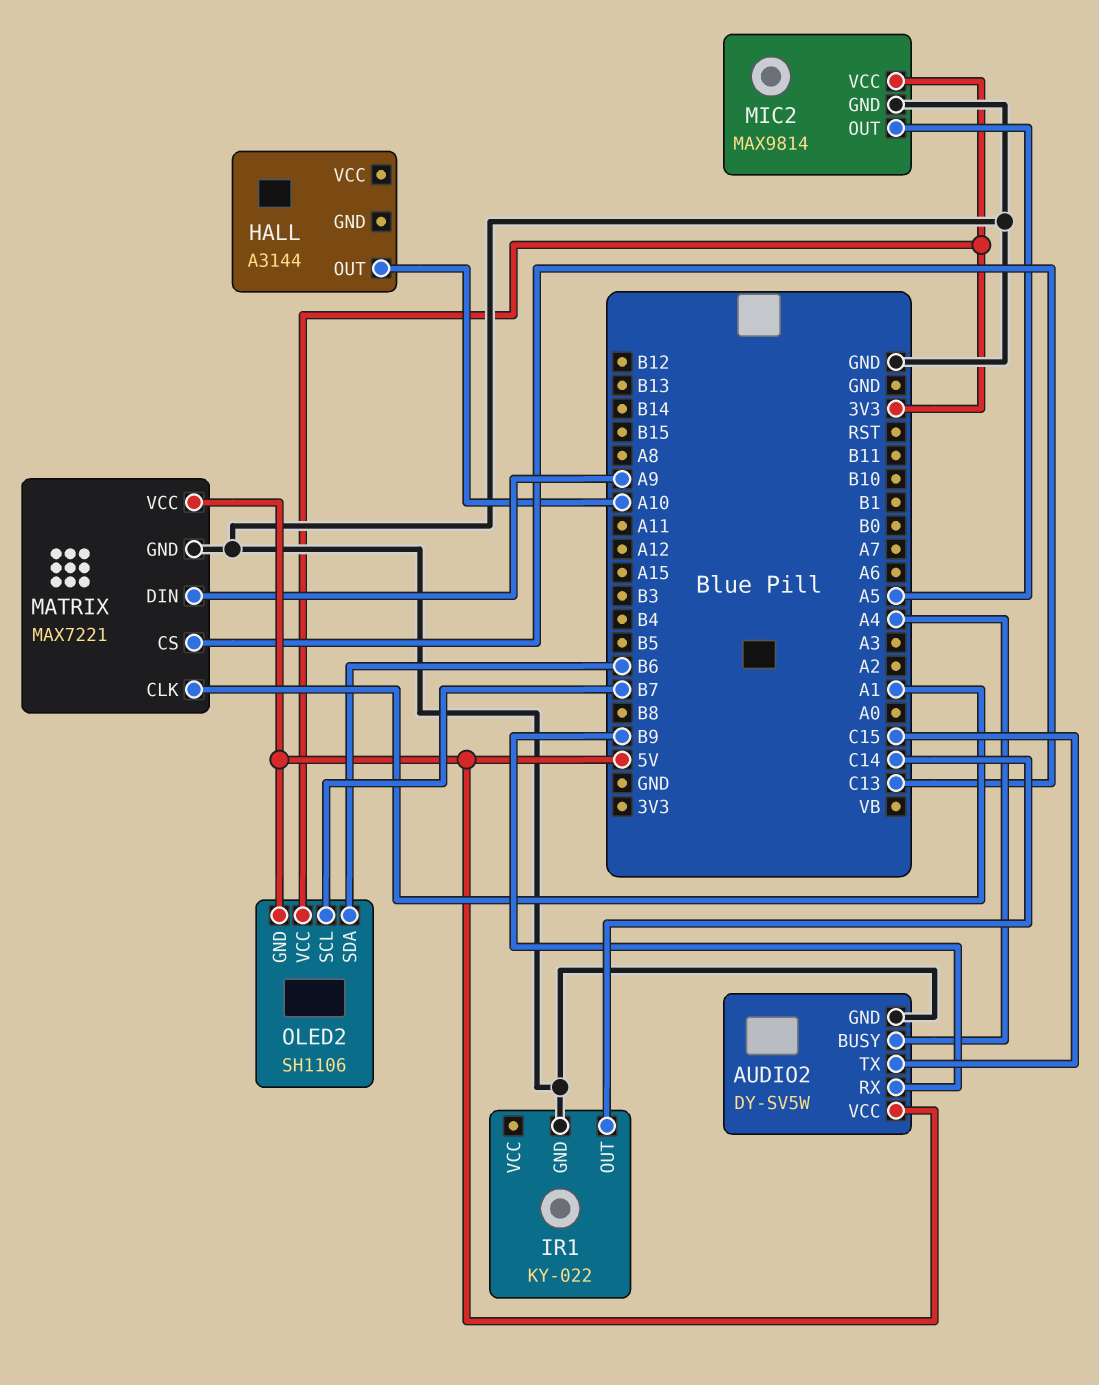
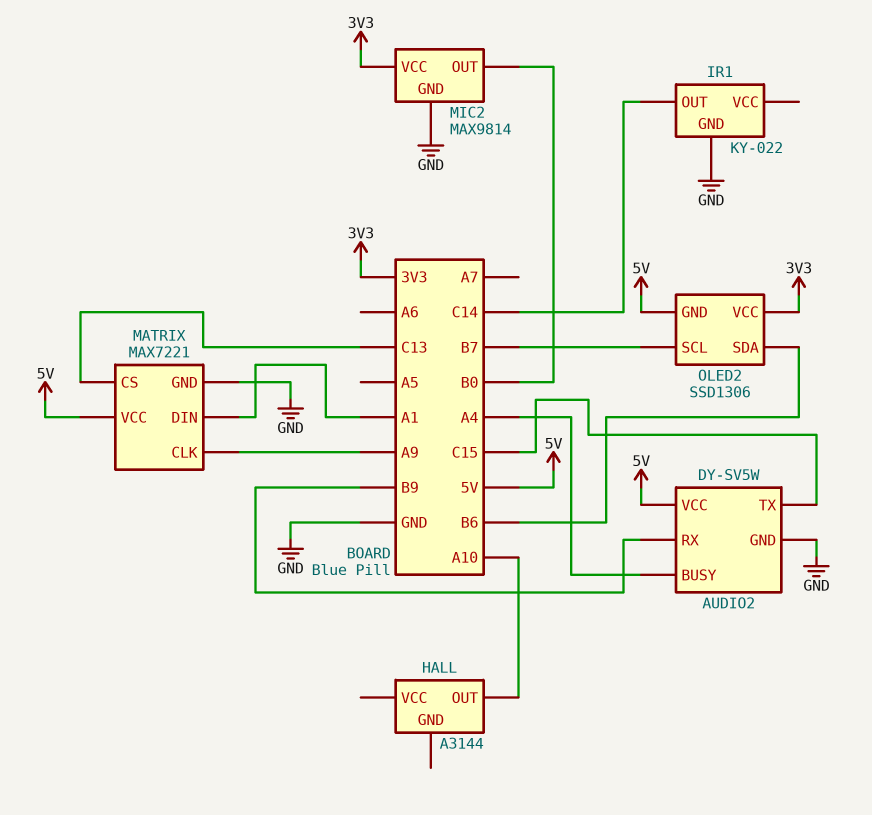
MATRIX pin CLK: A1 -> A9
MATRIX pin DIN: A9 -> A1
MIC2 pin OUT: A5 -> B0
OLED2: SH1106 -> SSD1306

